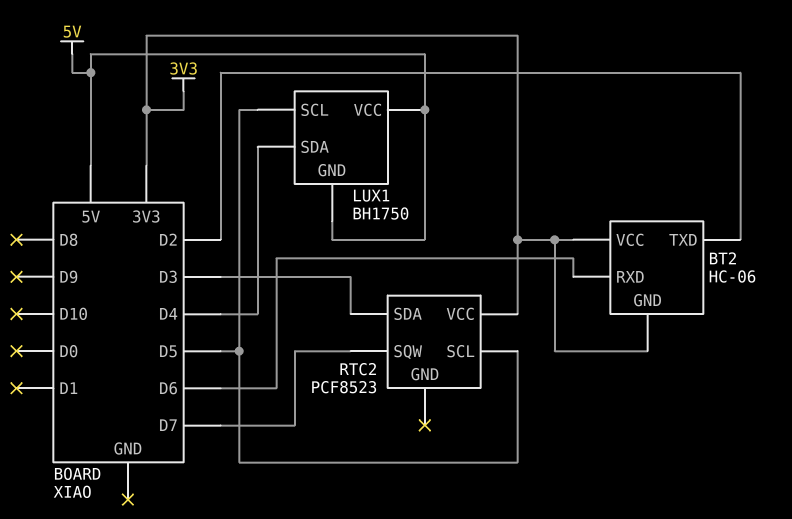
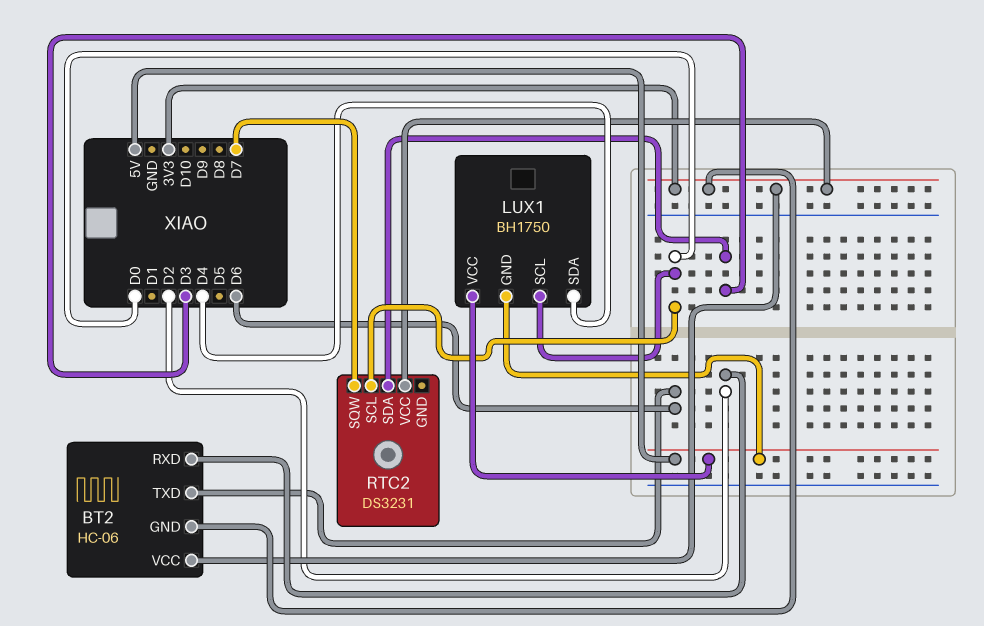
BT2 pin RXD: D6 -> D2
BT2 pin TXD: D2 -> D6
LUX1 pin SCL: D5 -> D0
RTC2: PCF8523 -> DS3231
RTC2 pin SCL: D5 -> D0

